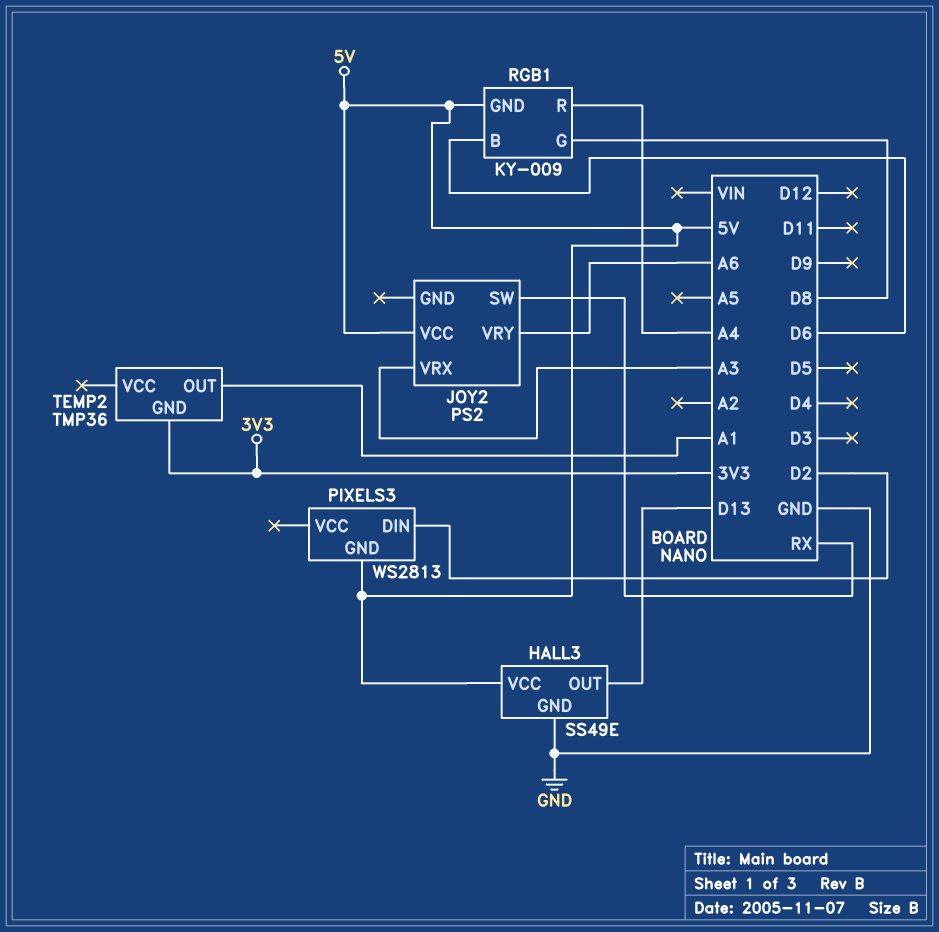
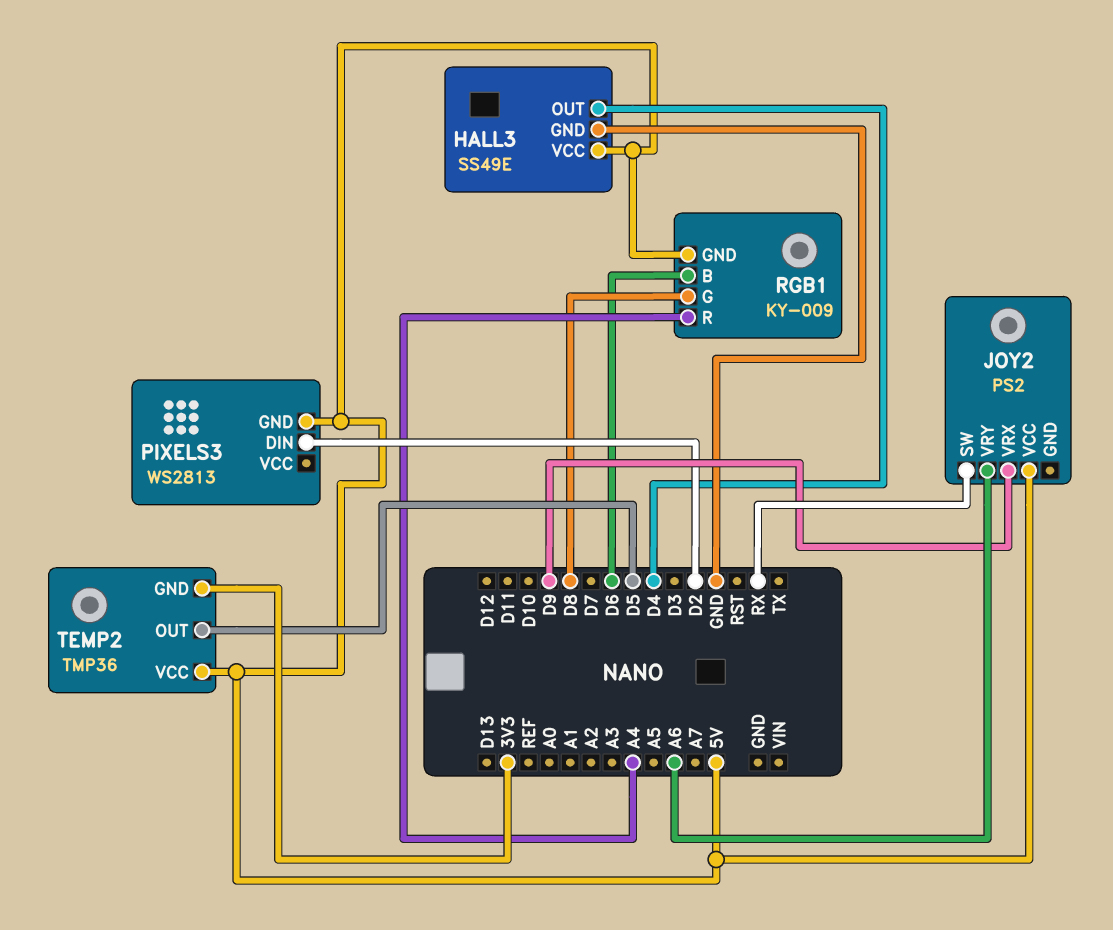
HALL3 pin OUT: D13 -> D4
JOY2 pin VRX: A3 -> D9
TEMP2 pin OUT: A1 -> D5
TEMP2 pin VCC: none -> 5V

